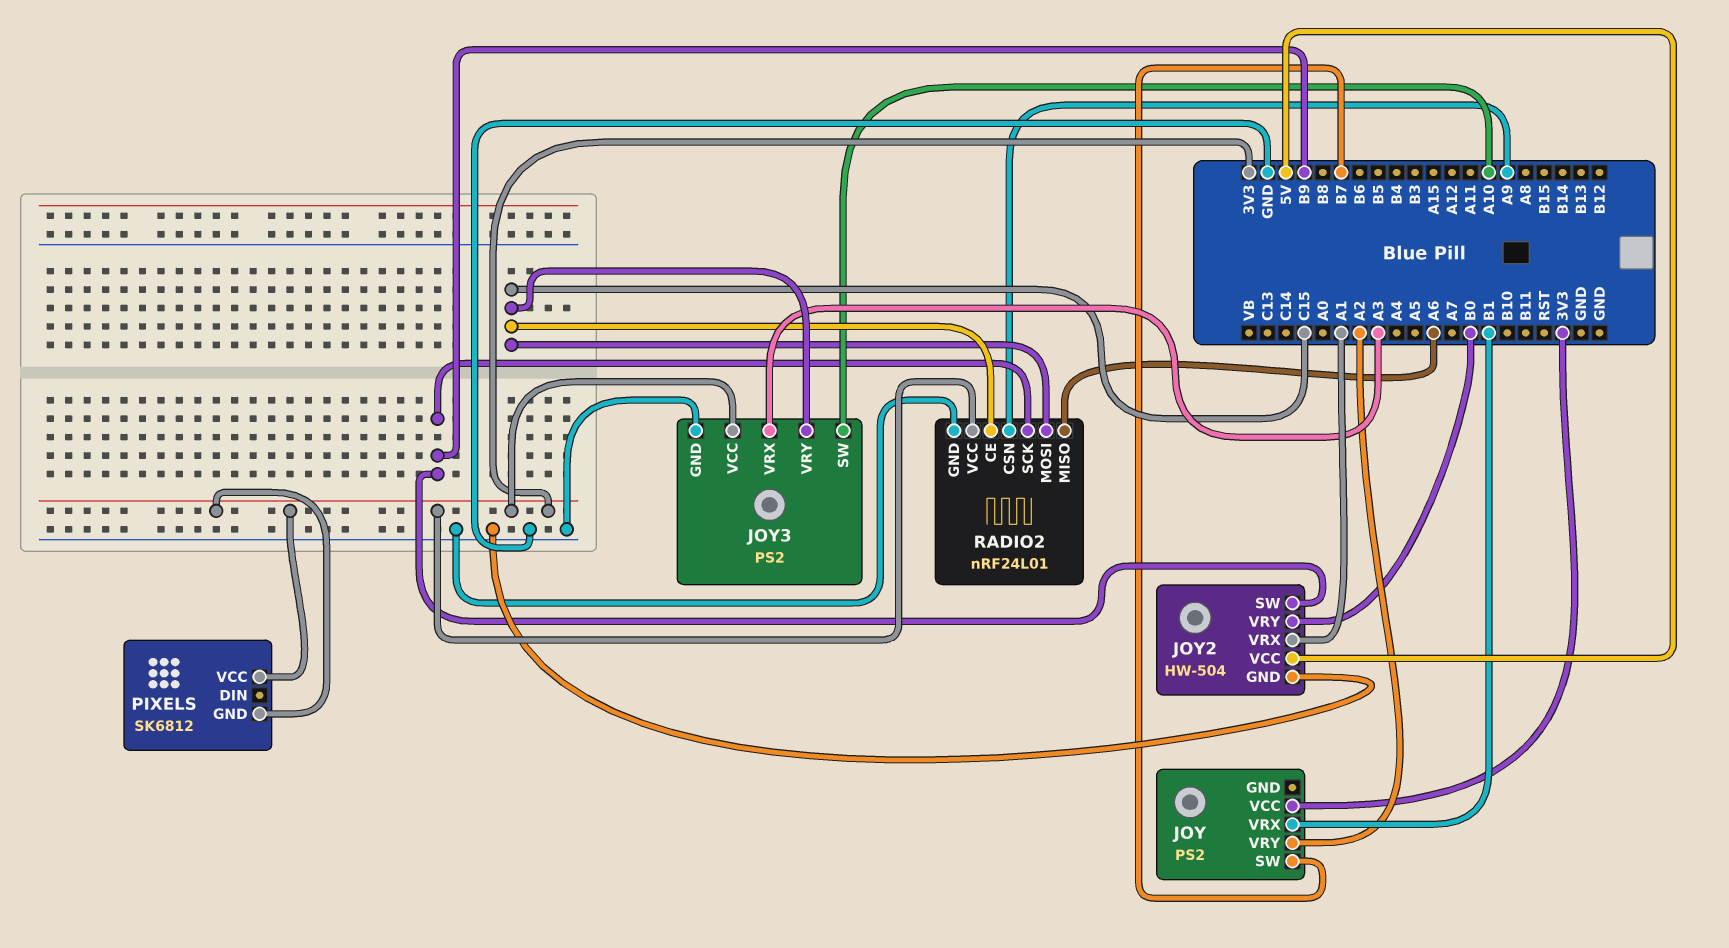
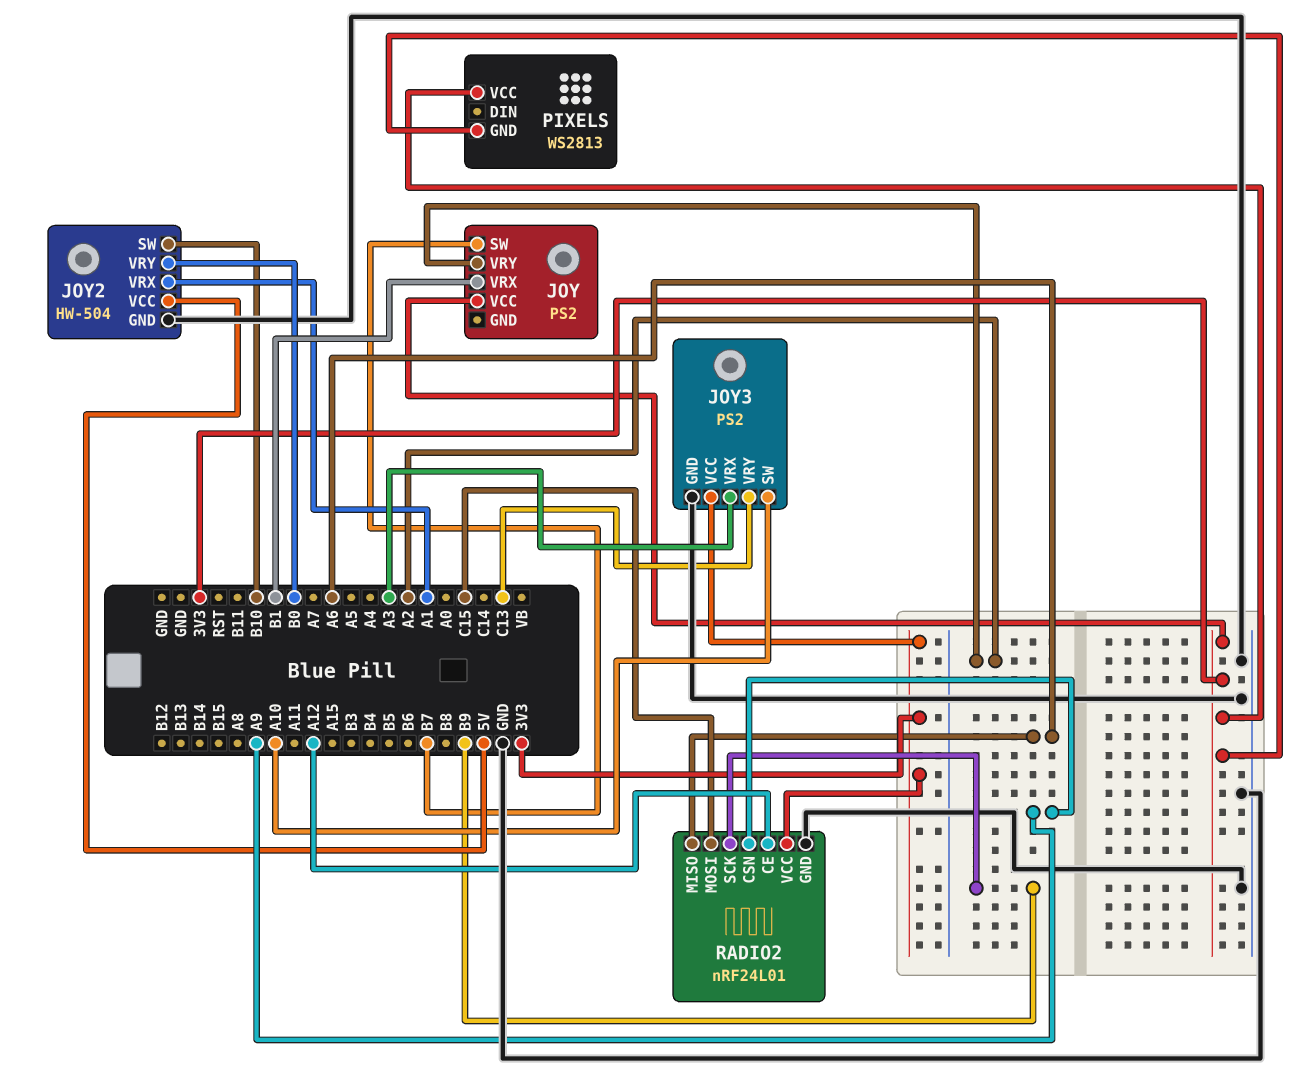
JOY2 pin SW: B9 -> B10
JOY3 pin VRY: C15 -> C13
PIXELS: SK6812 -> WS2813
RADIO2 pin CE: C15 -> A12

